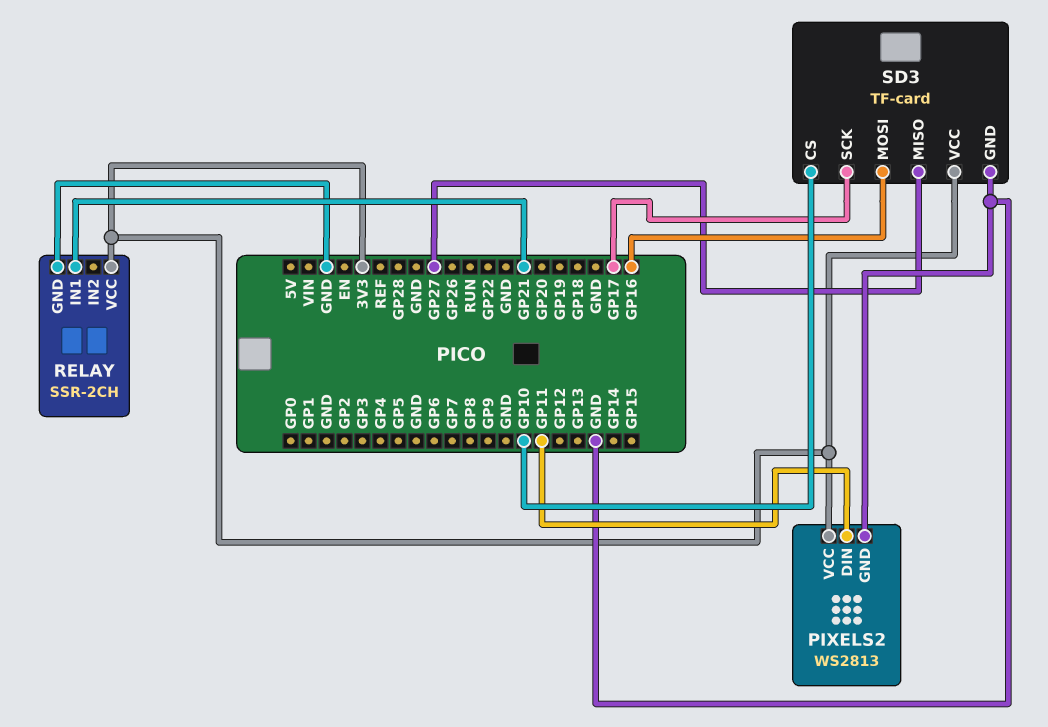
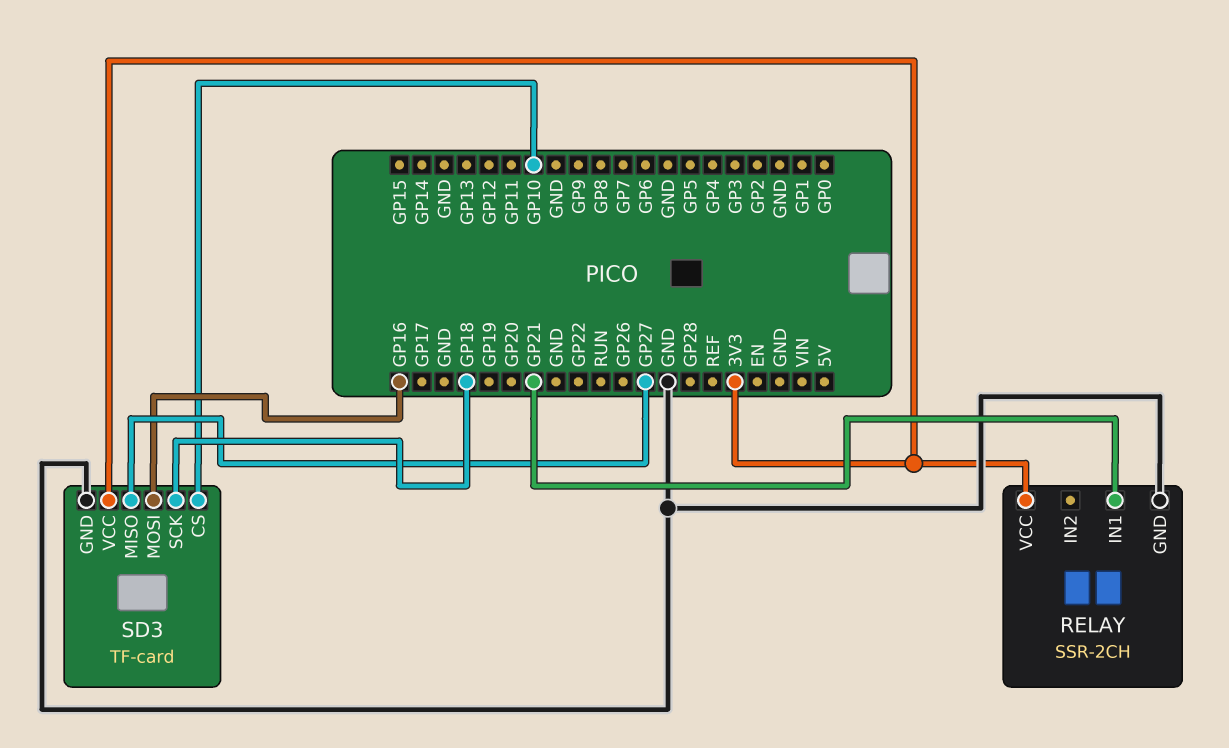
PIXELS2: WS2813 -> none
PIXELS2 pin DIN: GP11 -> none
PIXELS2 pin GND: GND -> none
PIXELS2 pin VCC: 3V3 -> none
SD3 pin SCK: GP17 -> GP18

